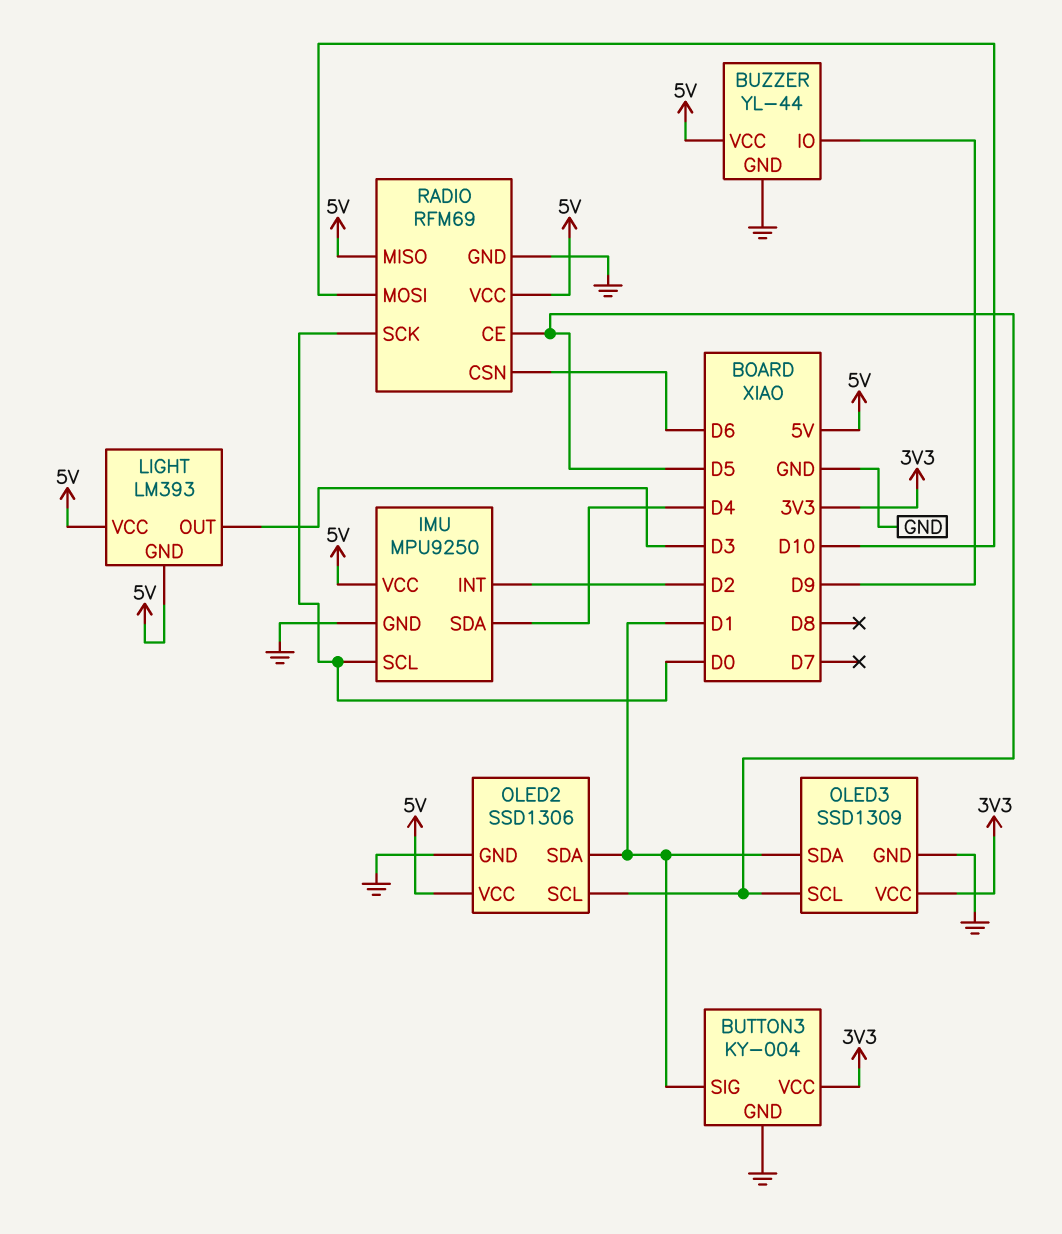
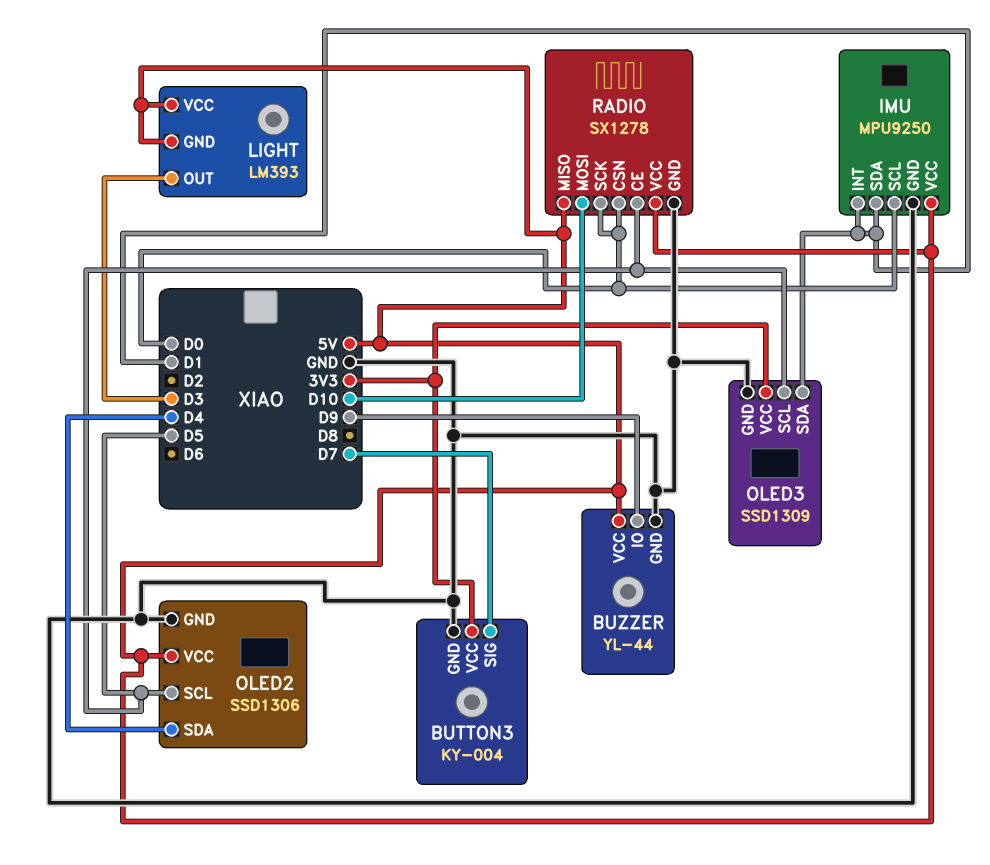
BUTTON3 pin SIG: D1 -> D7
IMU pin INT: D2 -> D1
IMU pin SDA: D4 -> D1
OLED2 pin SDA: D1 -> D4
RADIO: RFM69 -> SX1278
RADIO pin CSN: D6 -> D0

